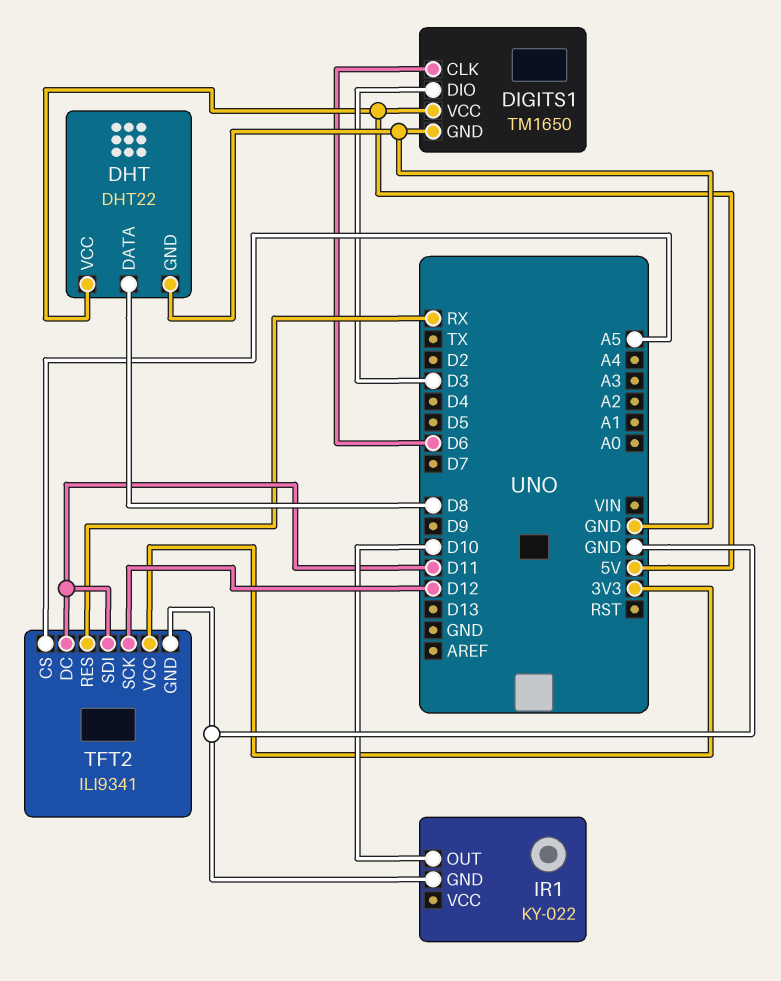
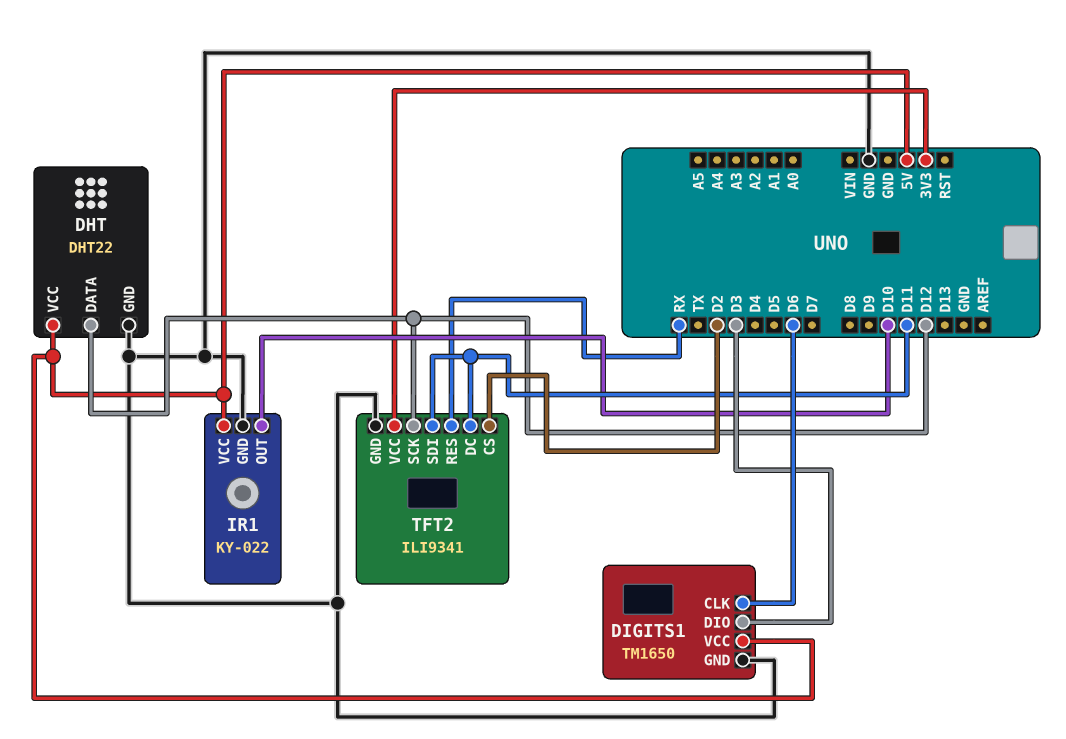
DHT pin DATA: D8 -> D12
IR1 pin VCC: none -> 5V
TFT2 pin CS: A5 -> D2

